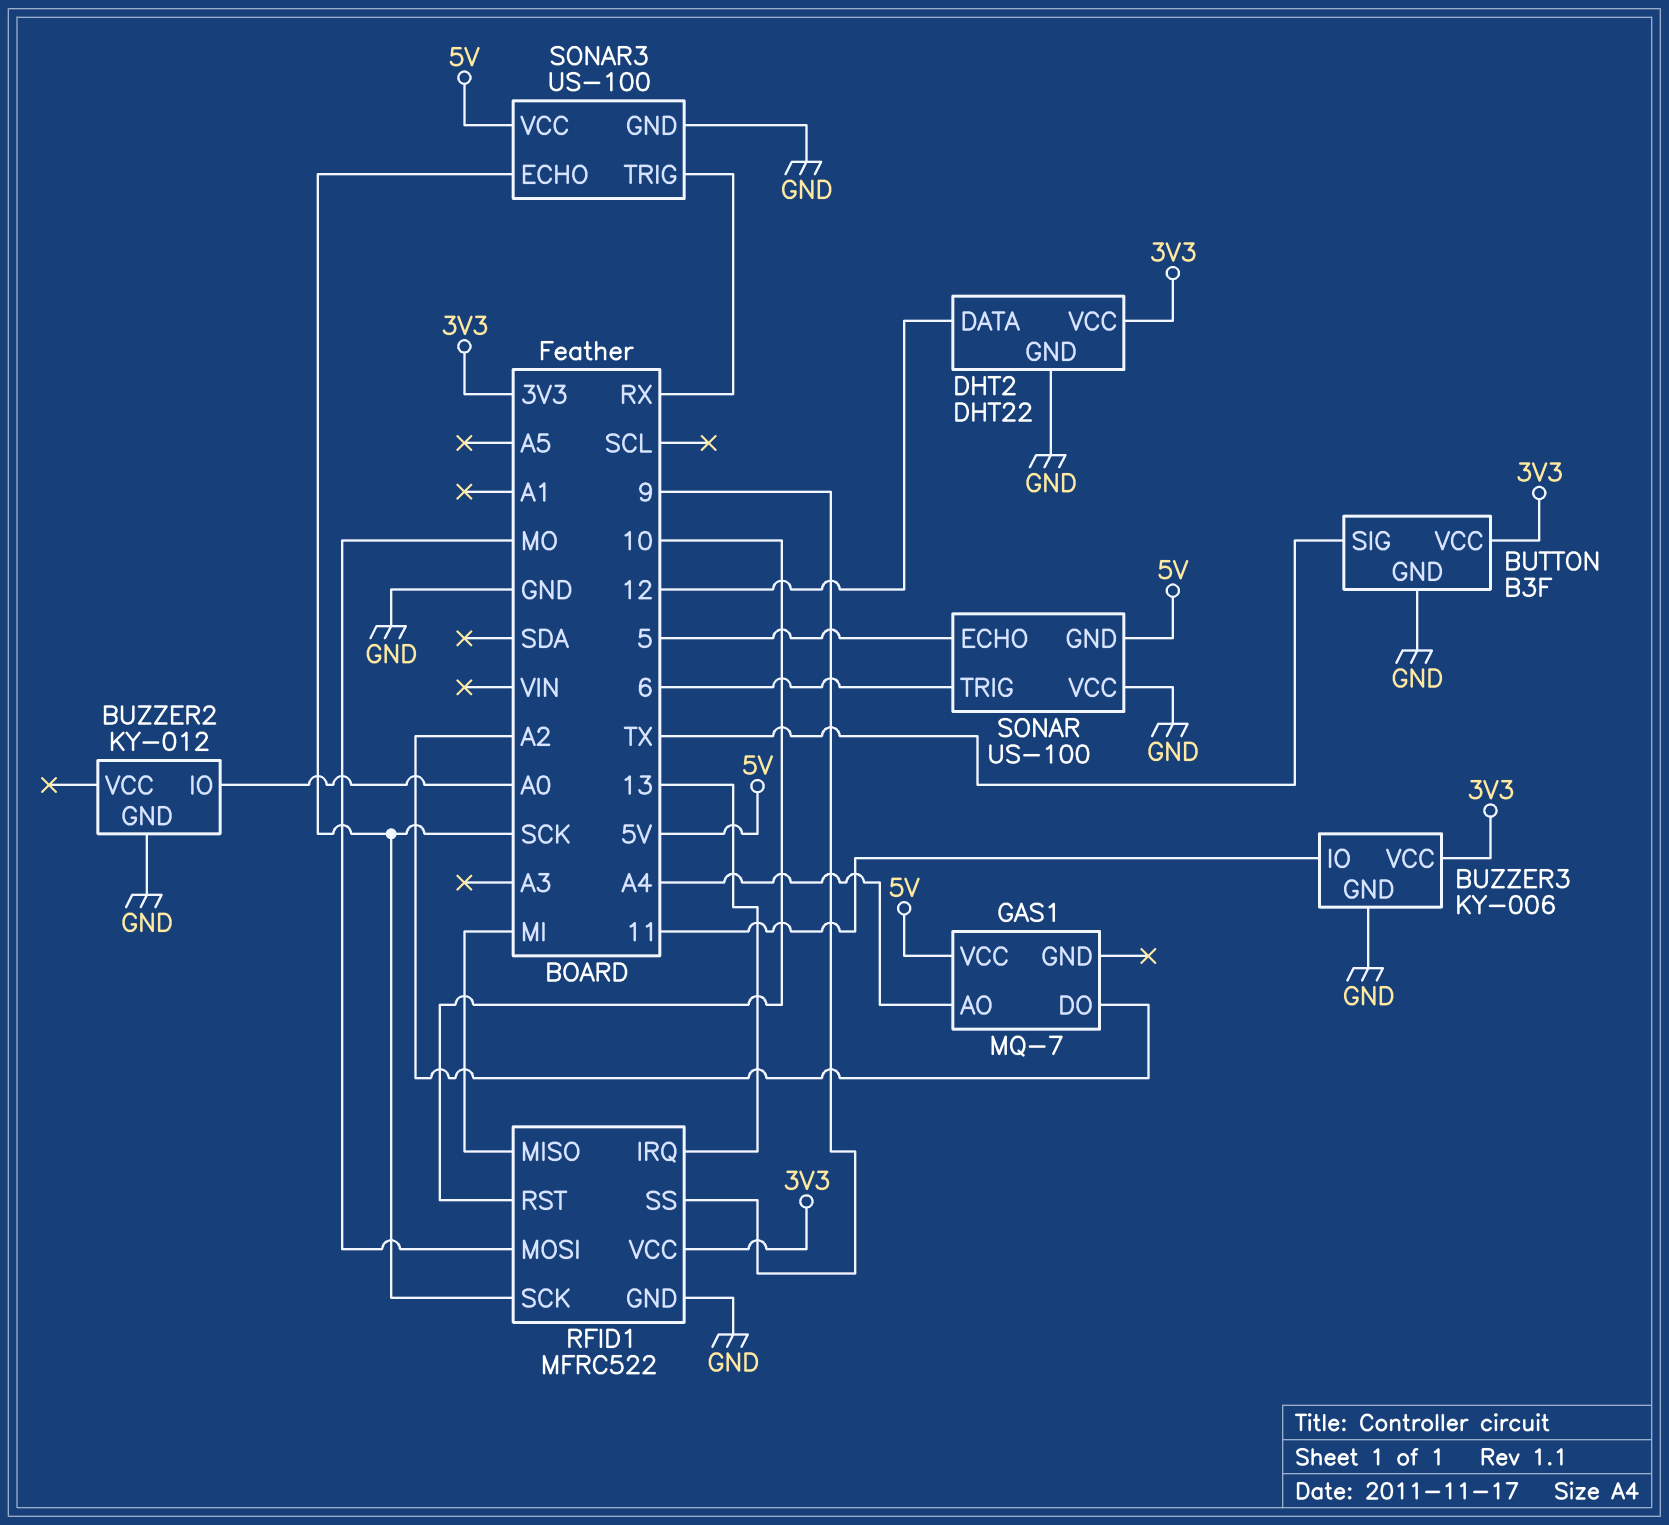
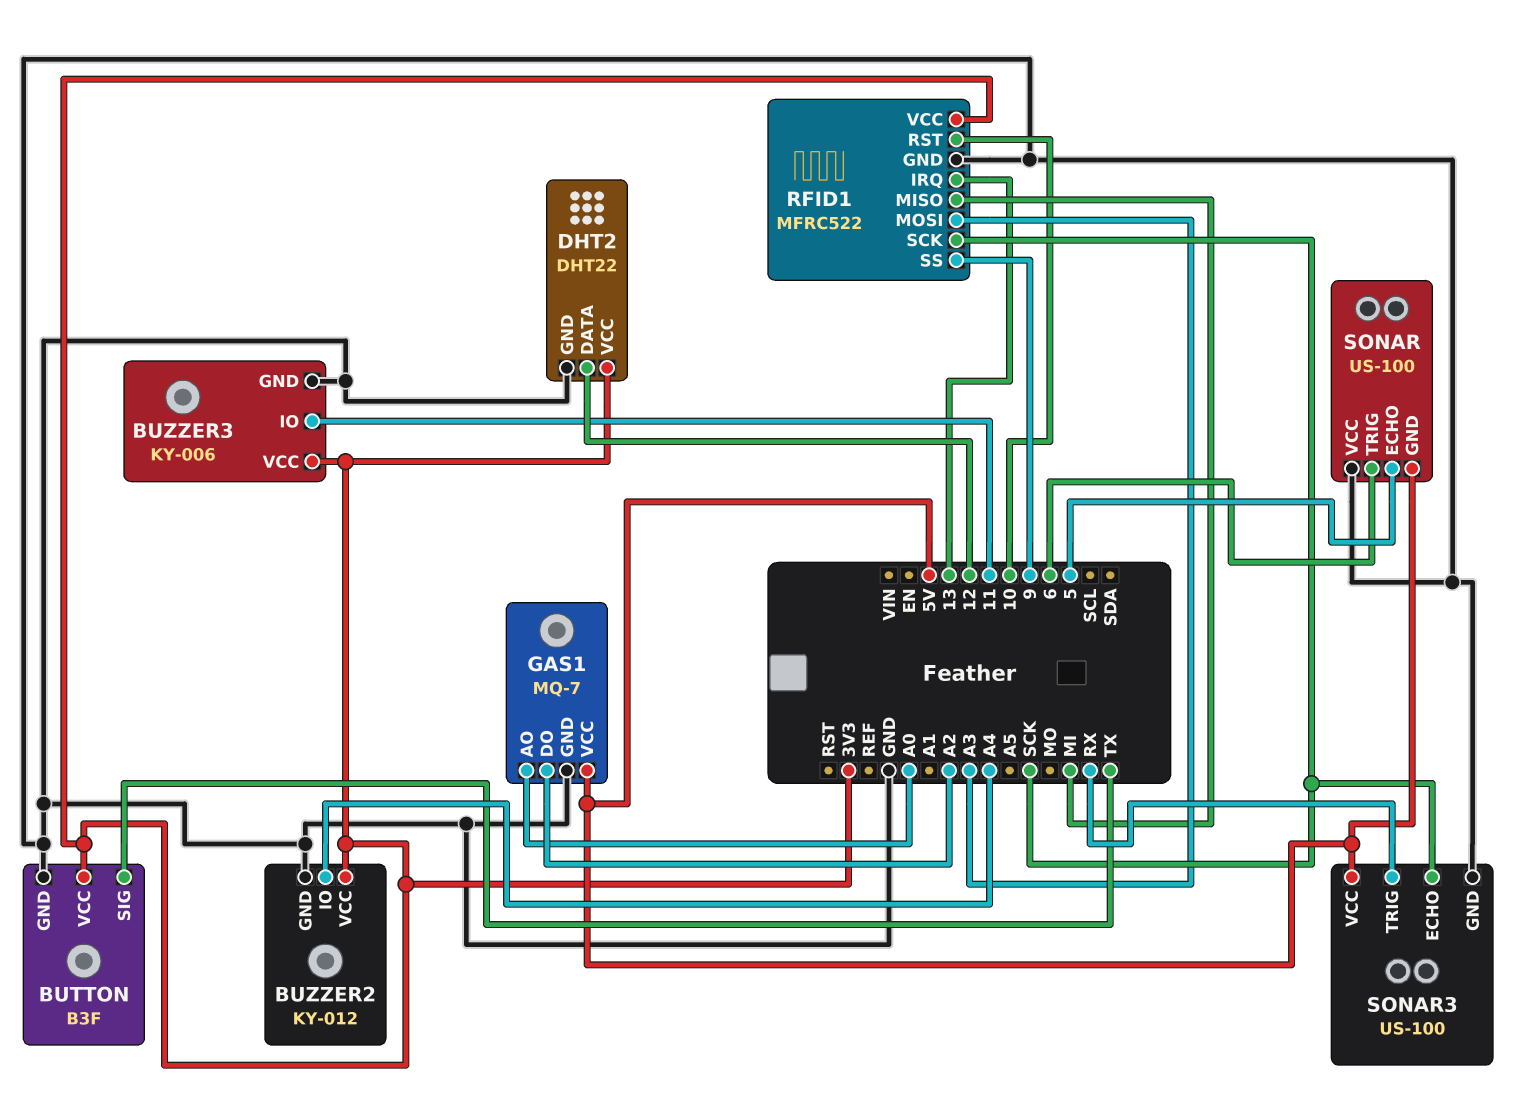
BUZZER2 pin IO: A0 -> A4
BUZZER2 pin VCC: none -> 3V3
GAS1 pin AO: A4 -> A0
GAS1 pin GND: none -> GND
RFID1 pin MOSI: MO -> A3

